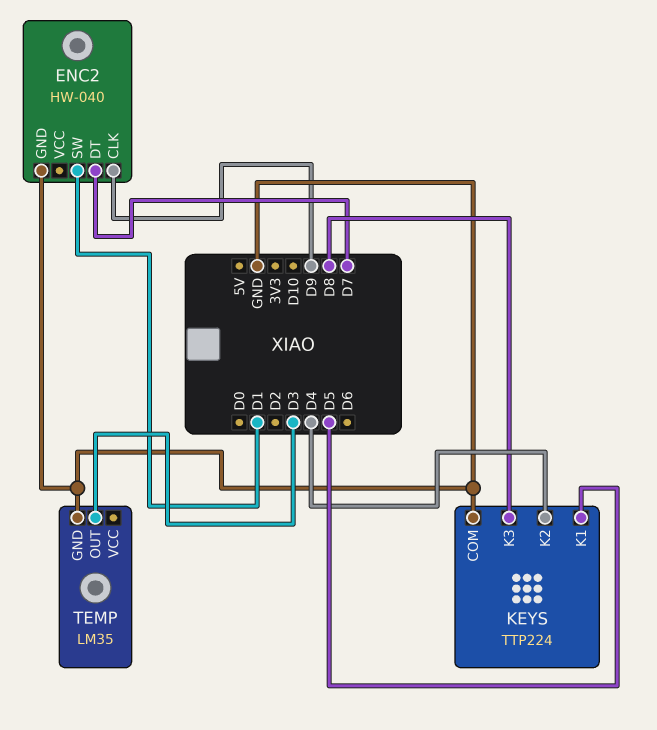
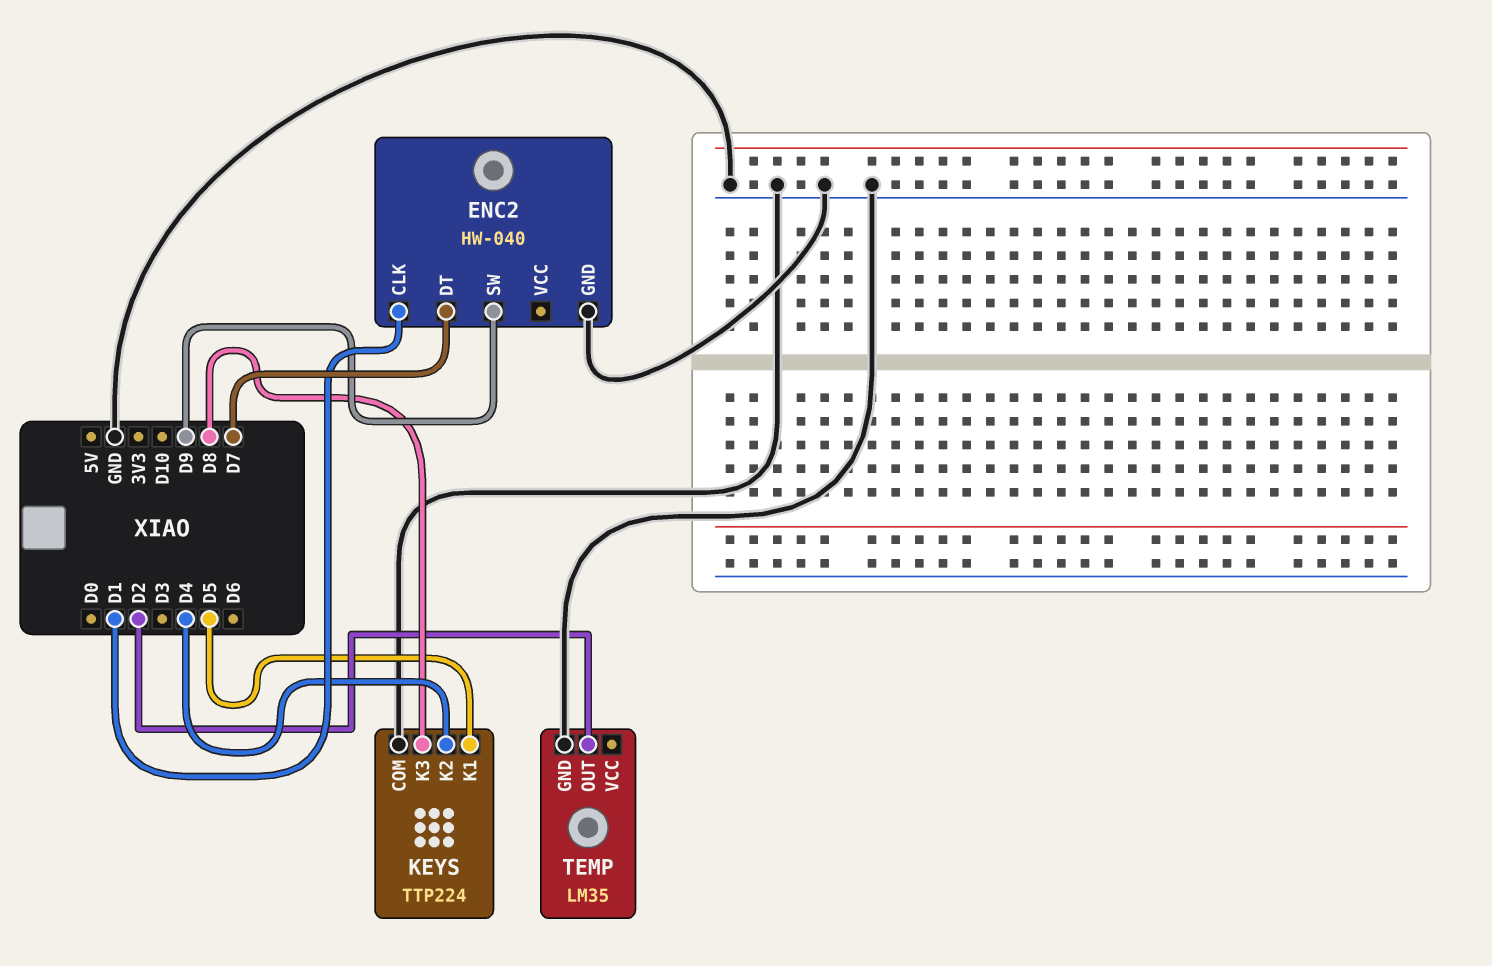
ENC2 pin CLK: D9 -> D1
ENC2 pin SW: D1 -> D9
TEMP pin OUT: D3 -> D2

